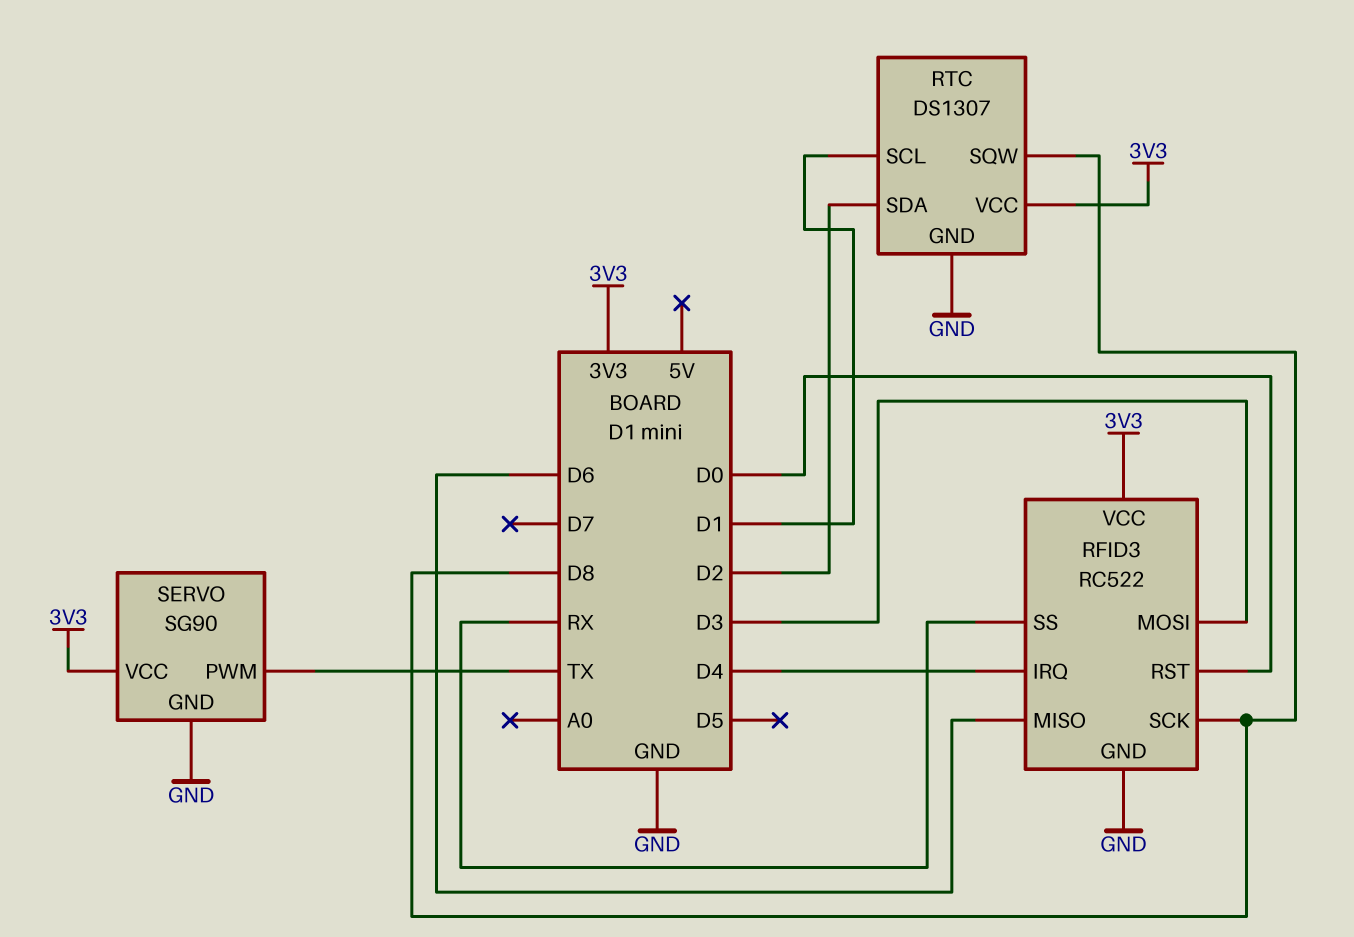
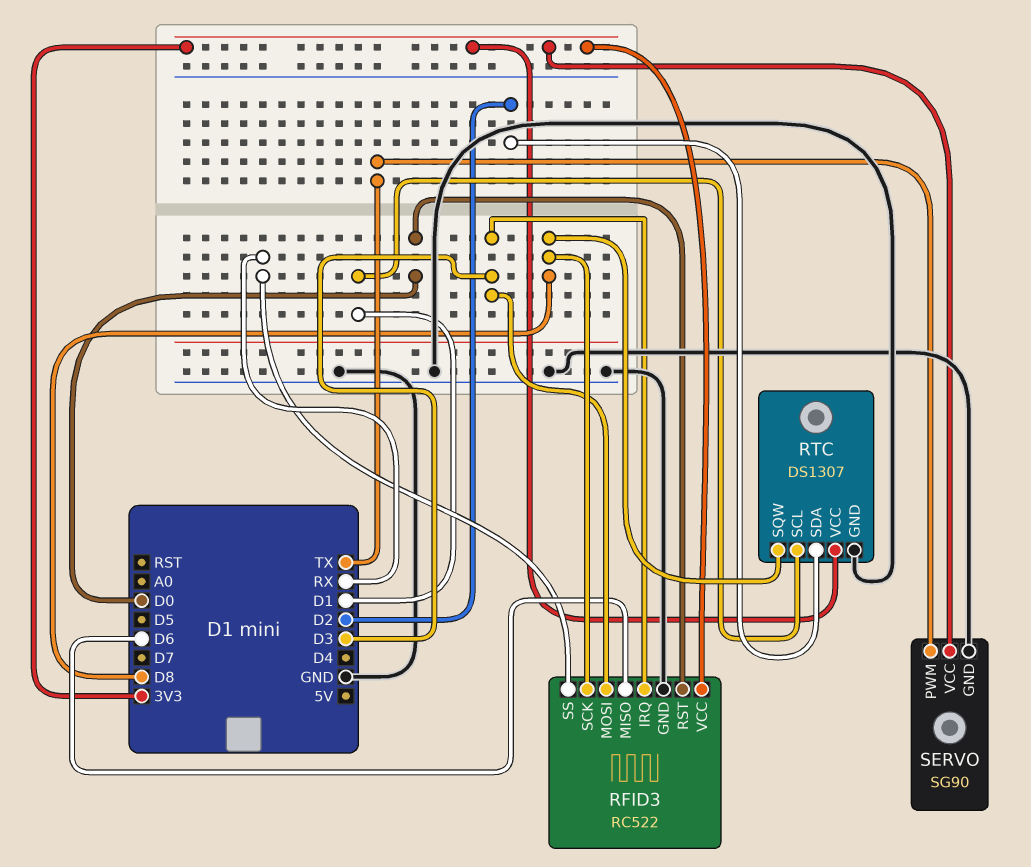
RFID3 pin IRQ: D4 -> D3

